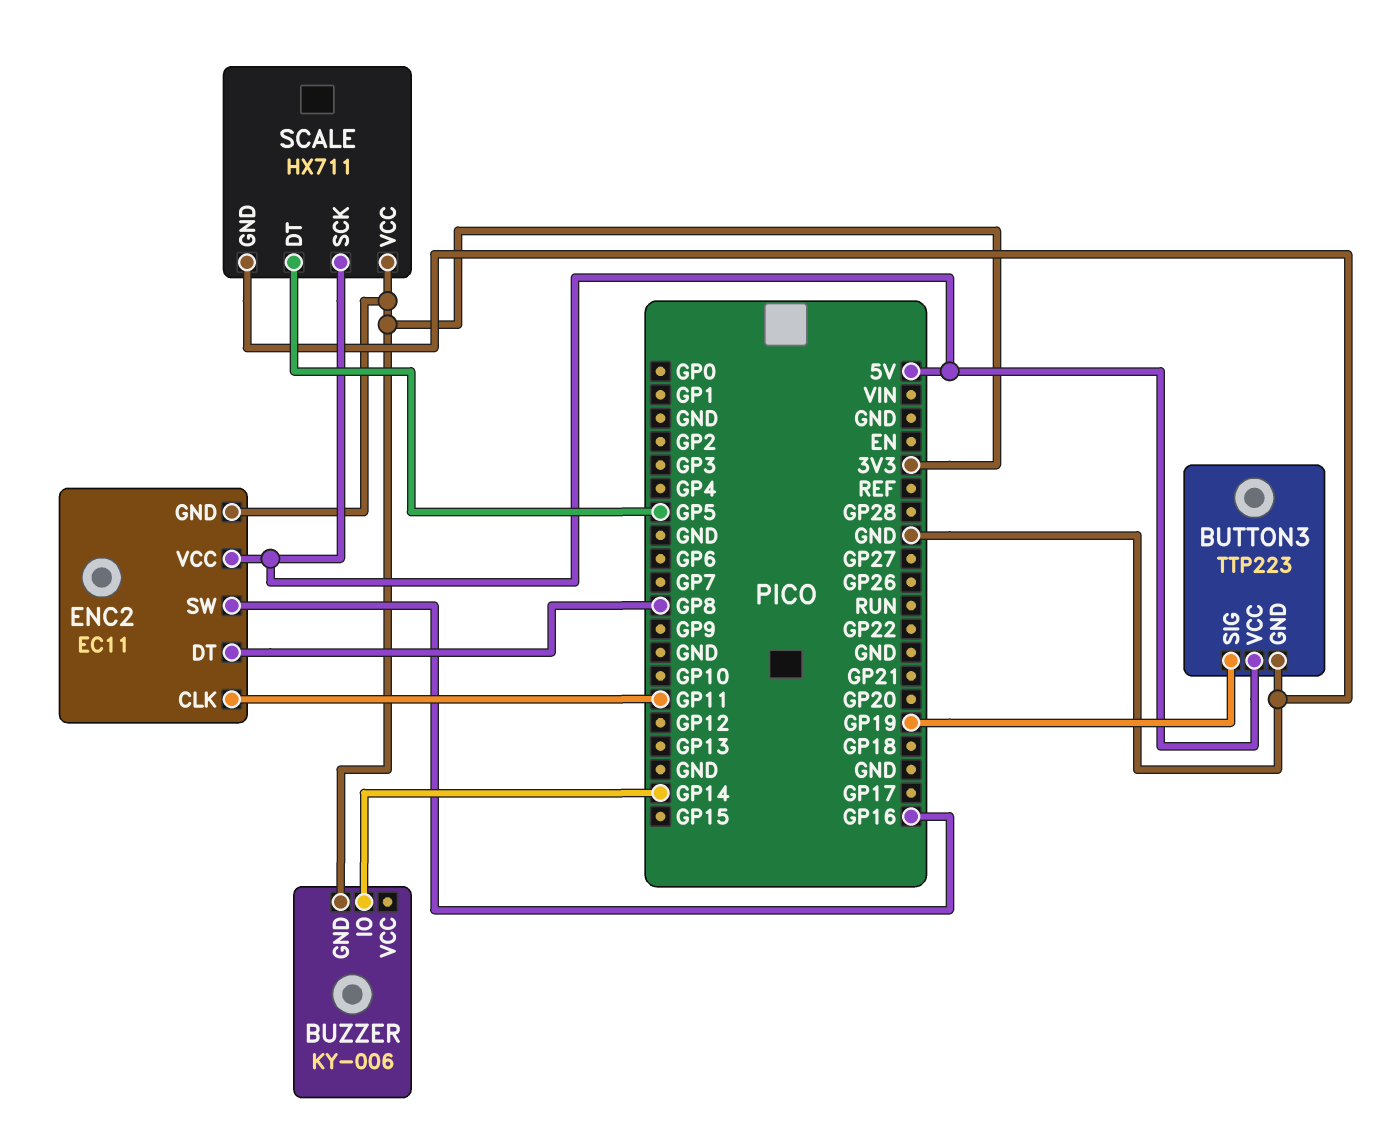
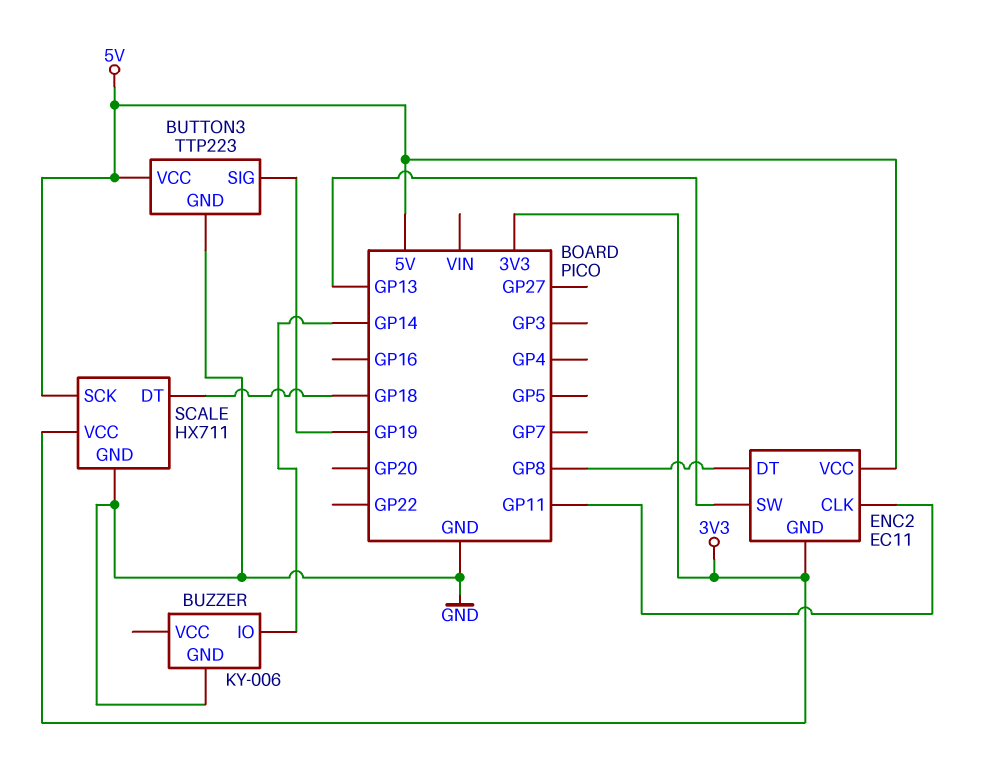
BUZZER pin GND: 3V3 -> GND
ENC2 pin SW: GP16 -> GP13
SCALE pin DT: GP5 -> GP18

